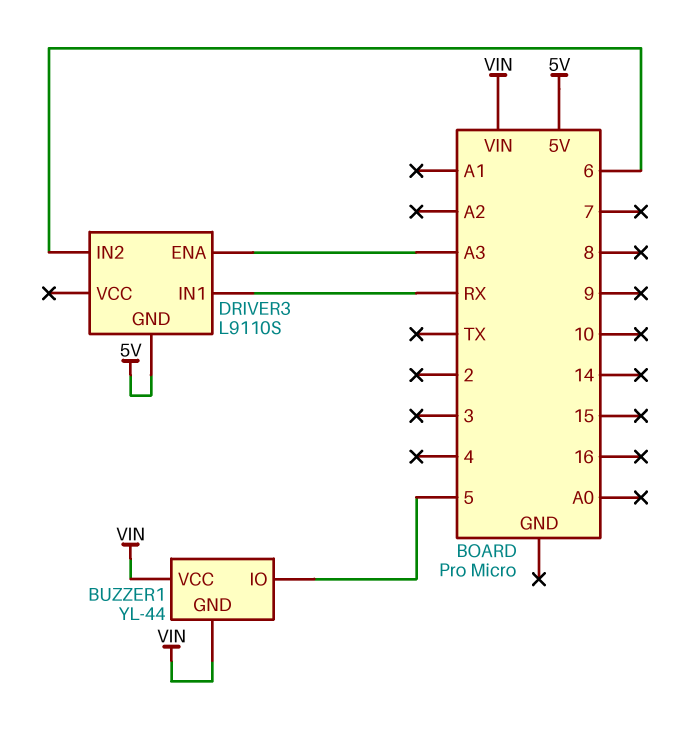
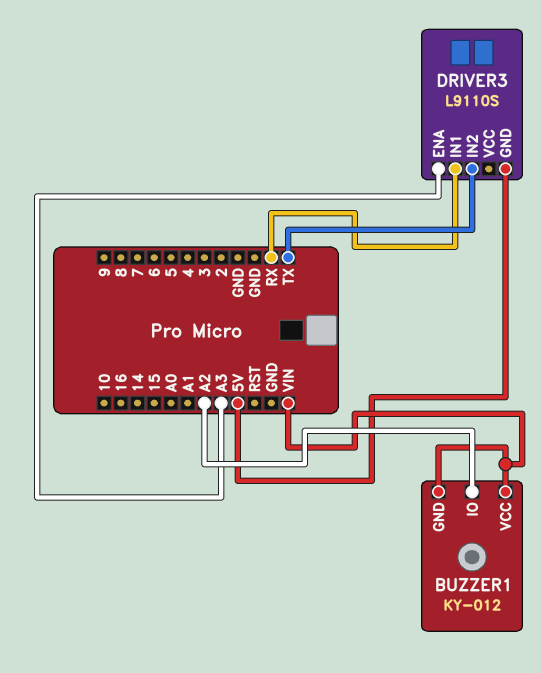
BUZZER1: YL-44 -> KY-012
BUZZER1 pin IO: 5 -> A2
DRIVER3 pin IN2: 6 -> TX

